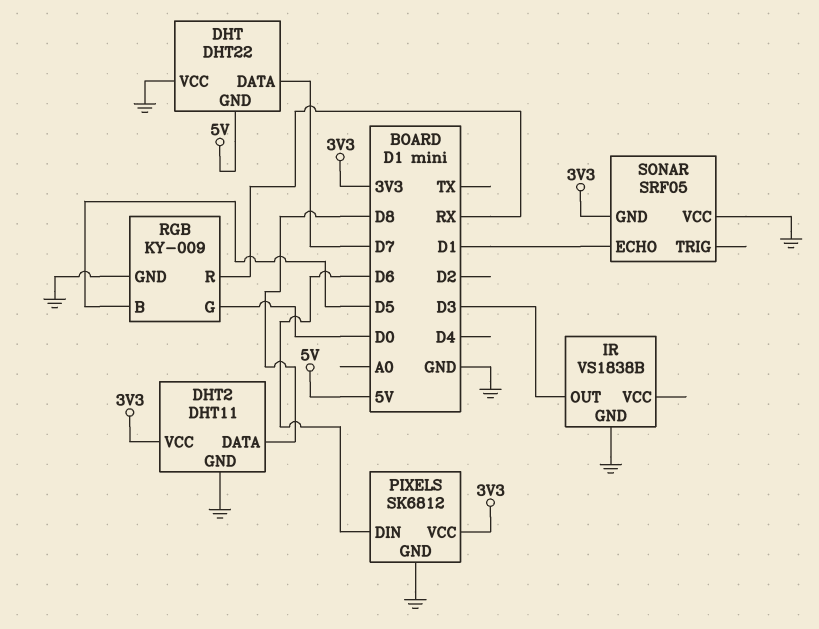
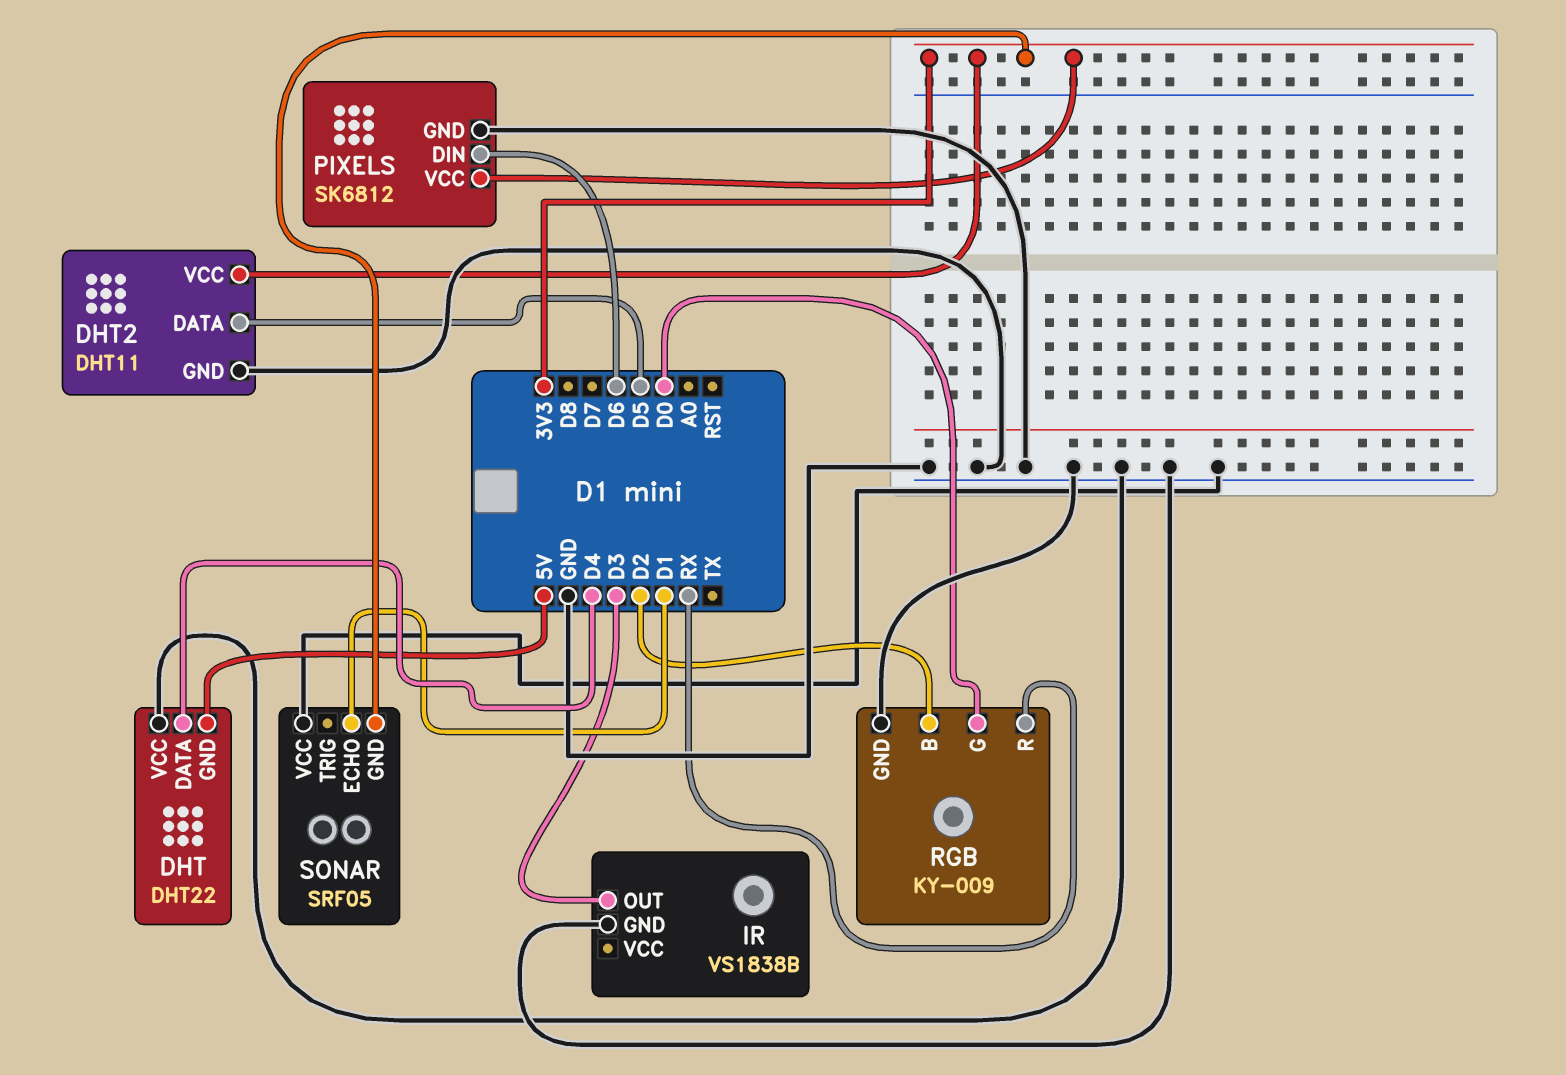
DHT pin DATA: D7 -> D4
DHT2 pin DATA: D8 -> D5
RGB pin B: D5 -> D2

